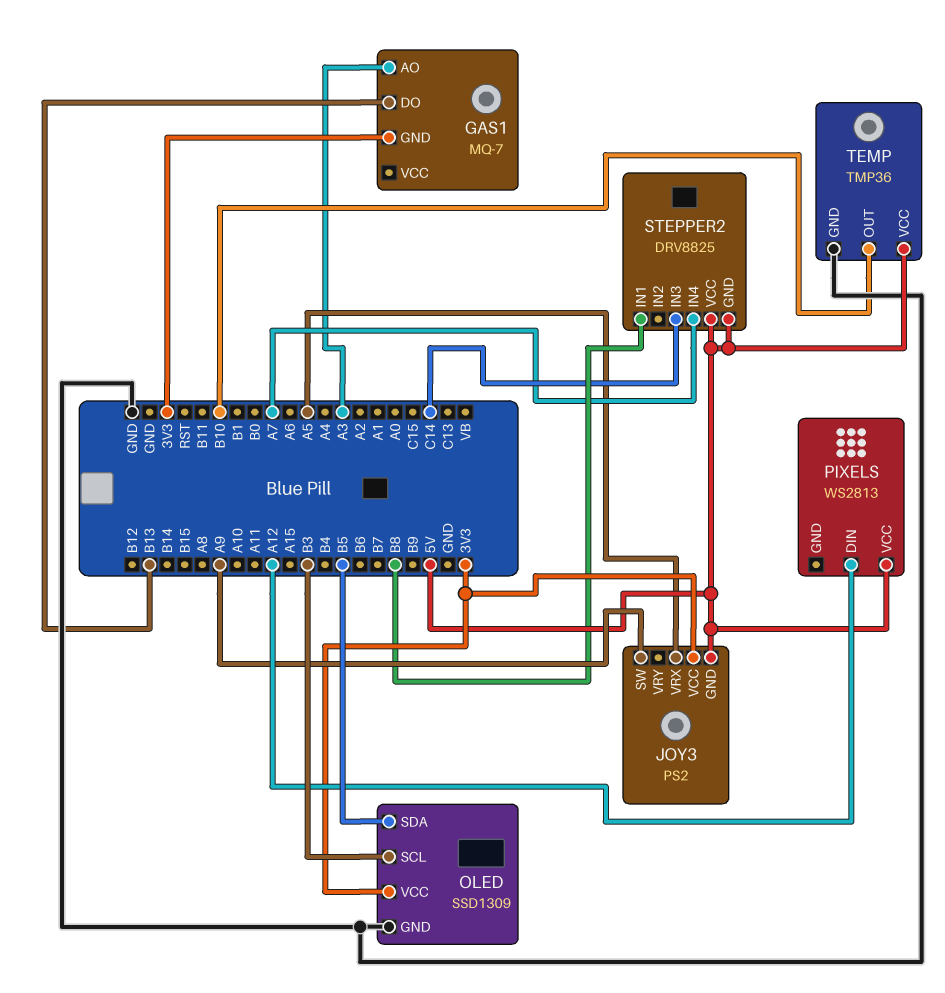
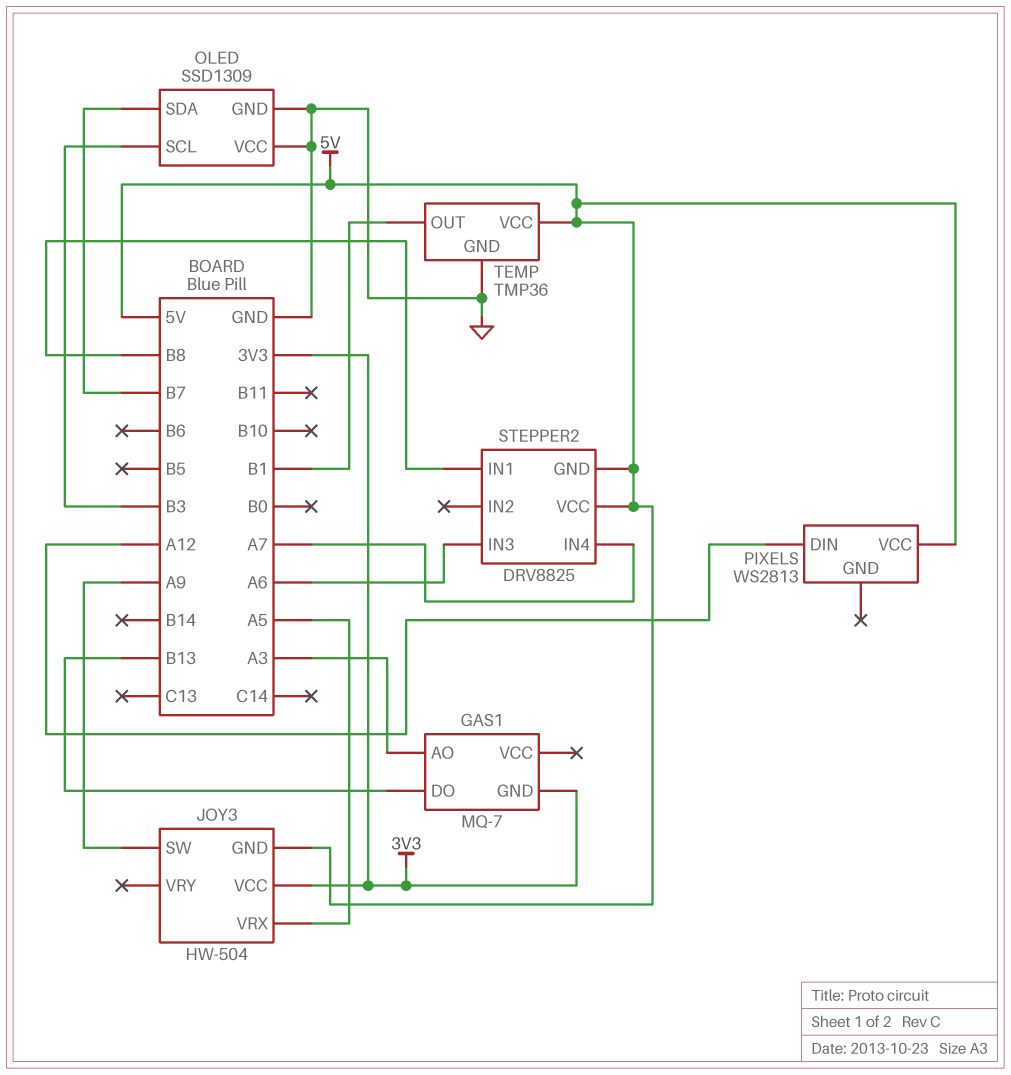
JOY3: PS2 -> HW-504
OLED pin SDA: B5 -> B7
OLED pin VCC: 3V3 -> GND
STEPPER2 pin IN3: C14 -> A6
TEMP pin OUT: B10 -> B1

